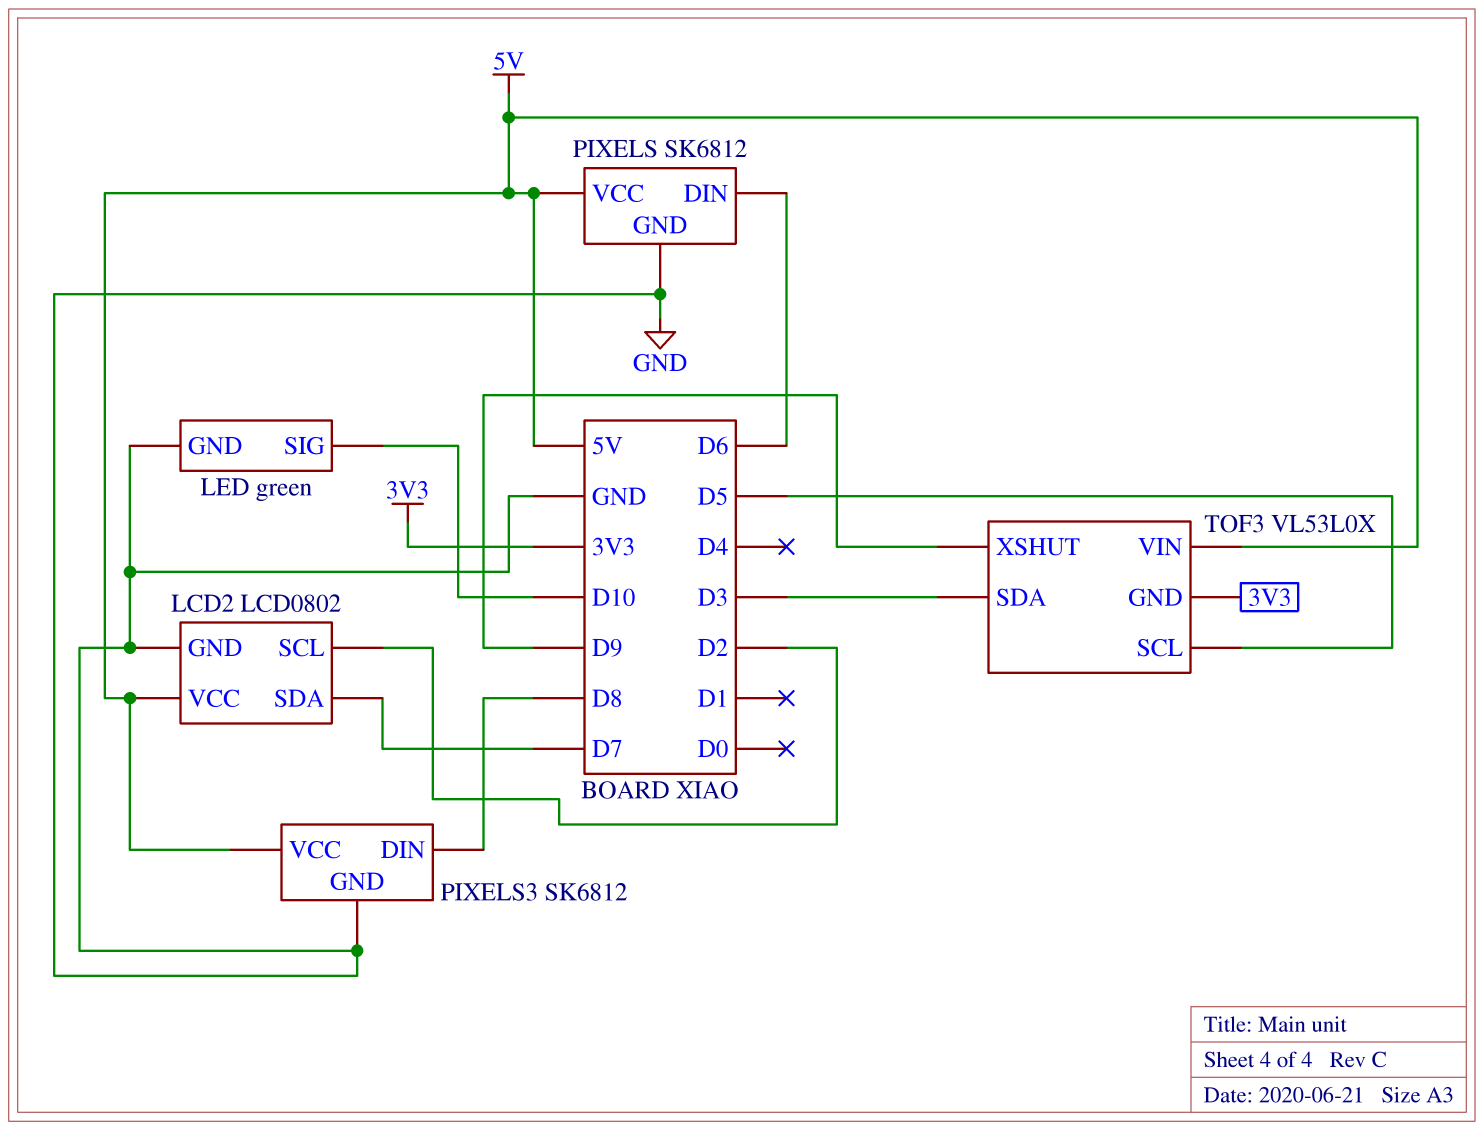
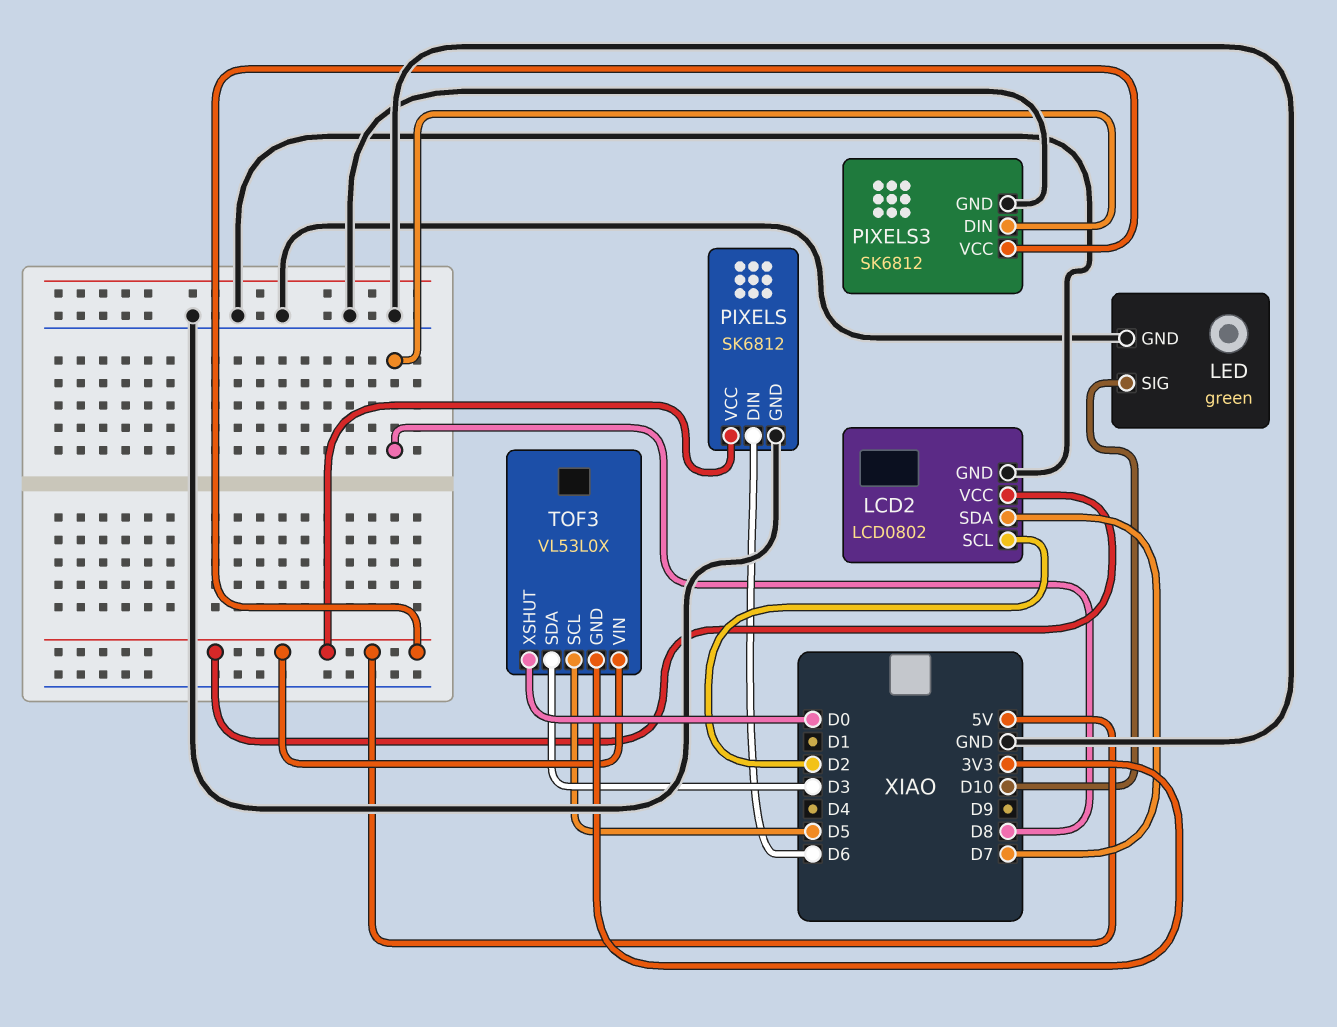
TOF3 pin XSHUT: D9 -> D0

